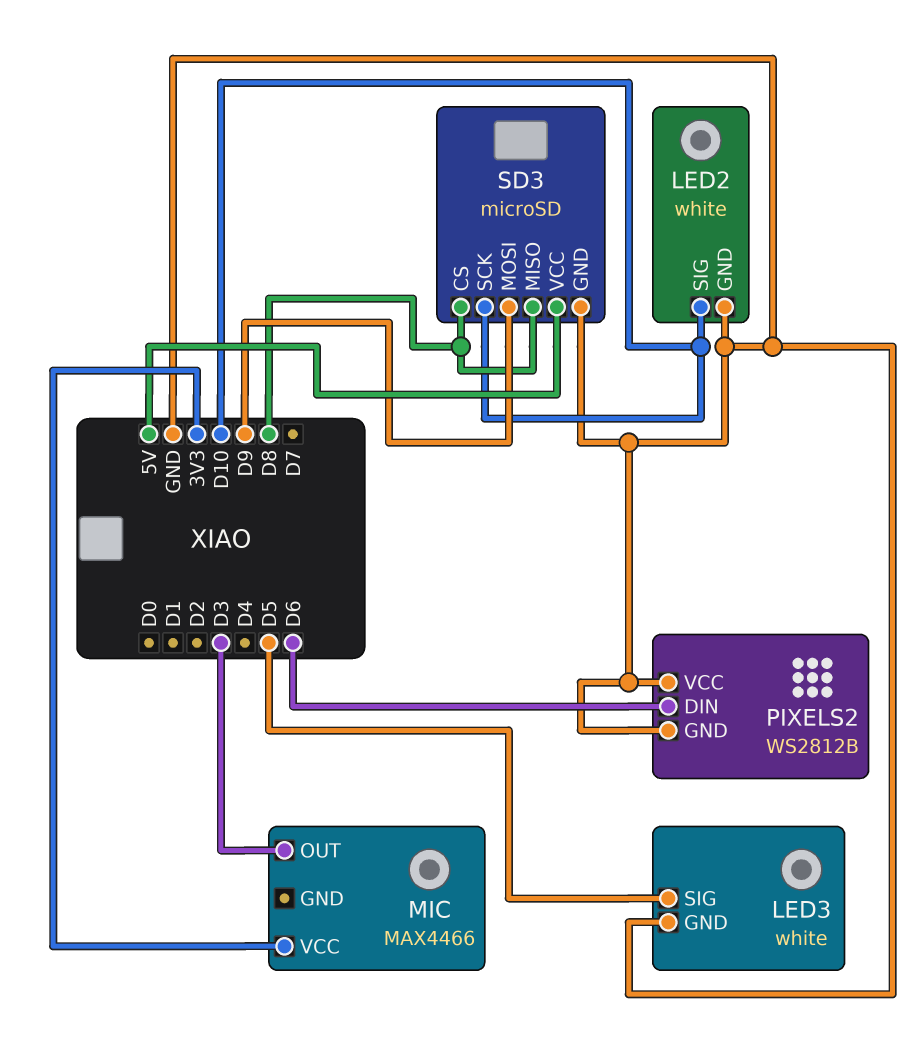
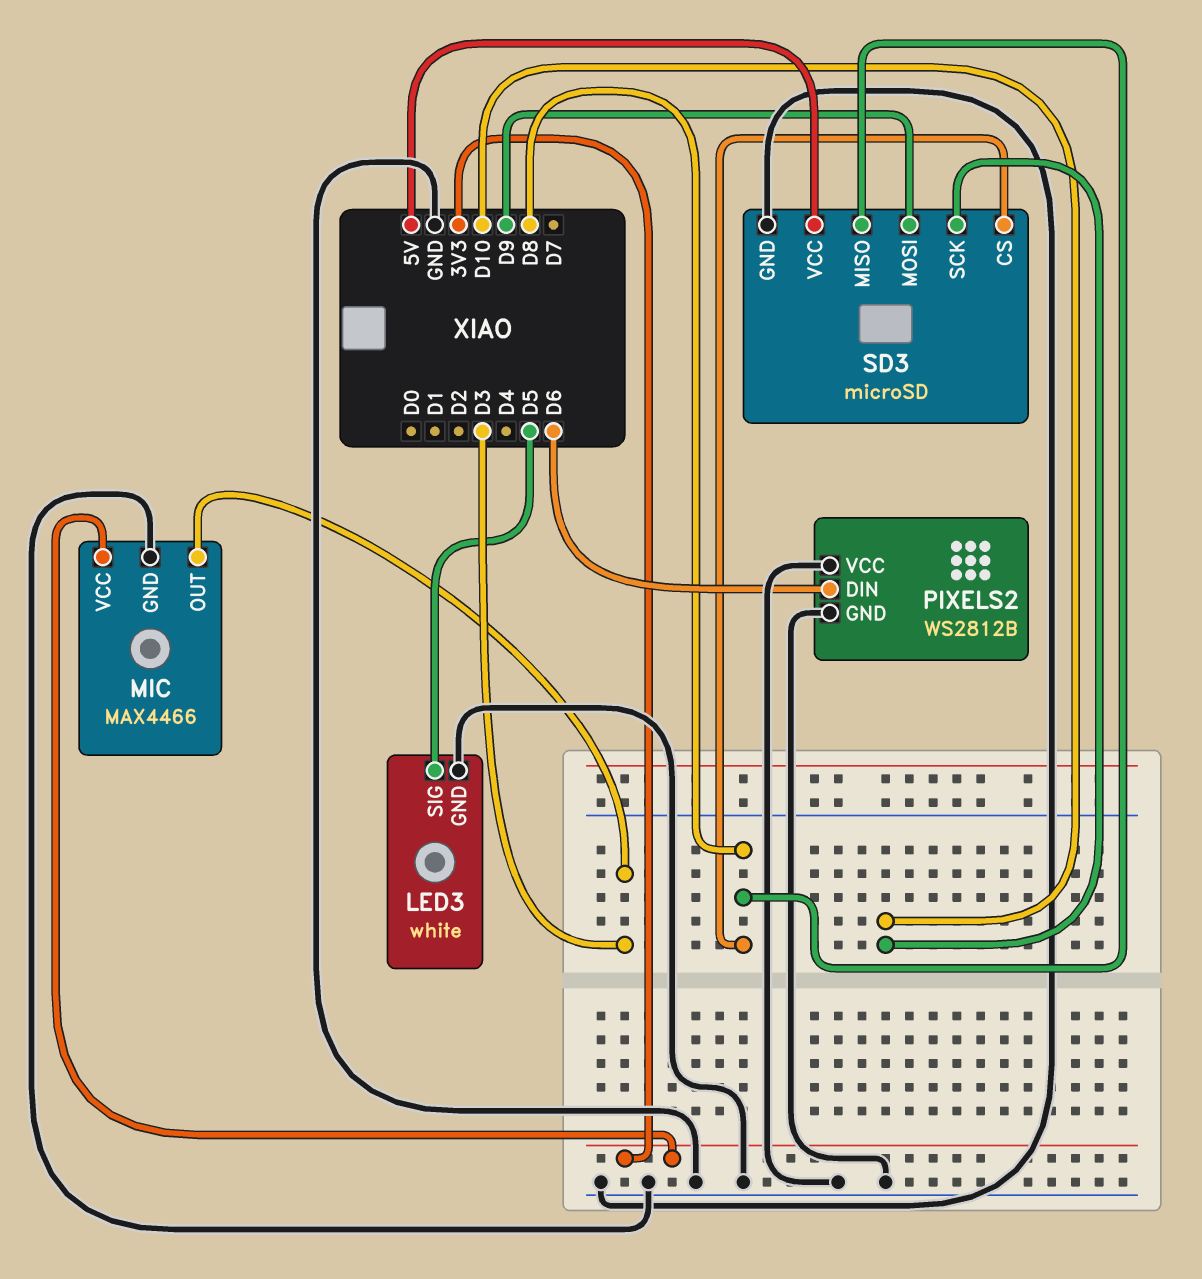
LED2: white -> none
LED2 pin GND: GND -> none
LED2 pin SIG: D10 -> none
MIC pin GND: none -> GND

